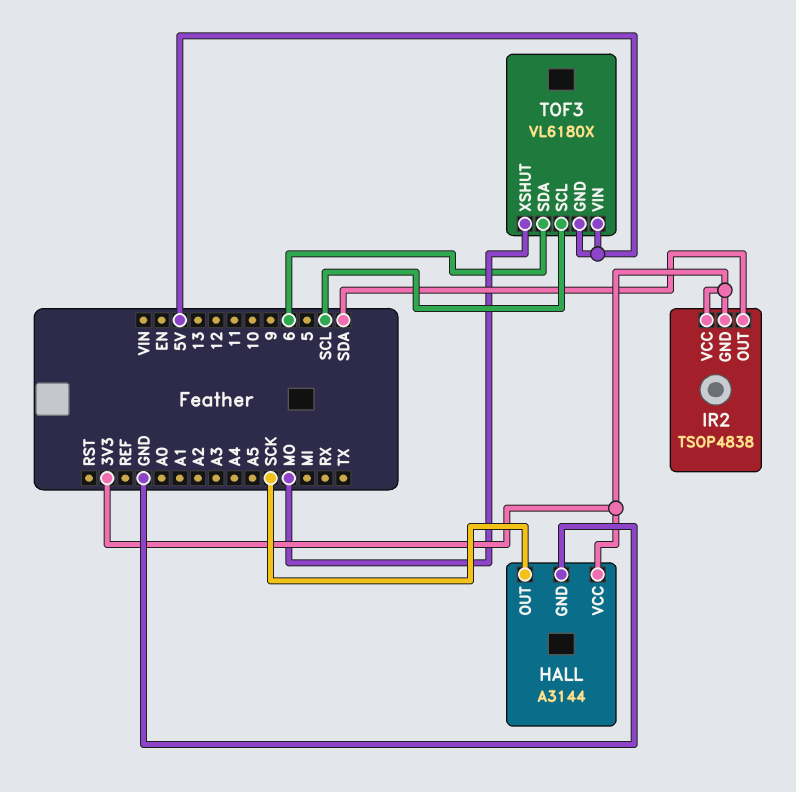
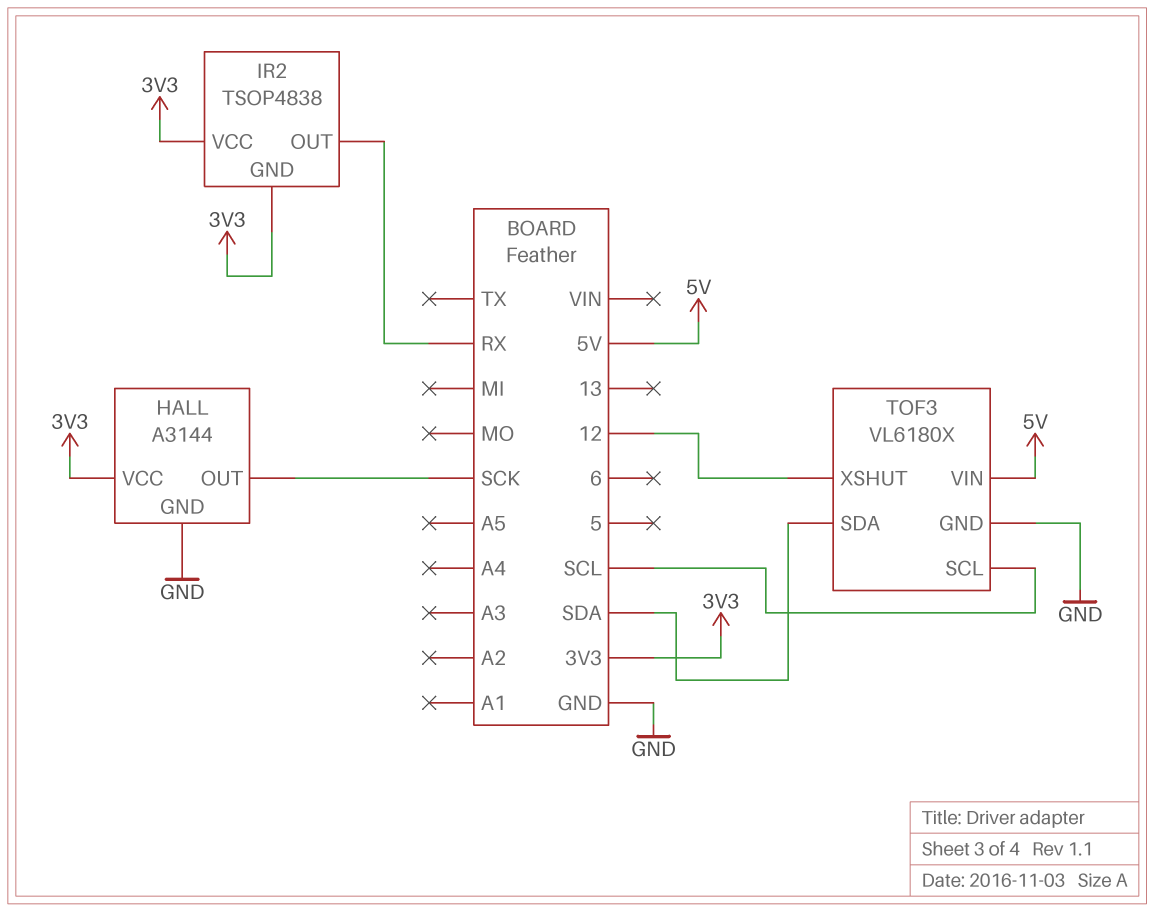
IR2 pin OUT: SDA -> RX
TOF3 pin GND: 5V -> GND
TOF3 pin SDA: 6 -> SDA
TOF3 pin XSHUT: MO -> 12

